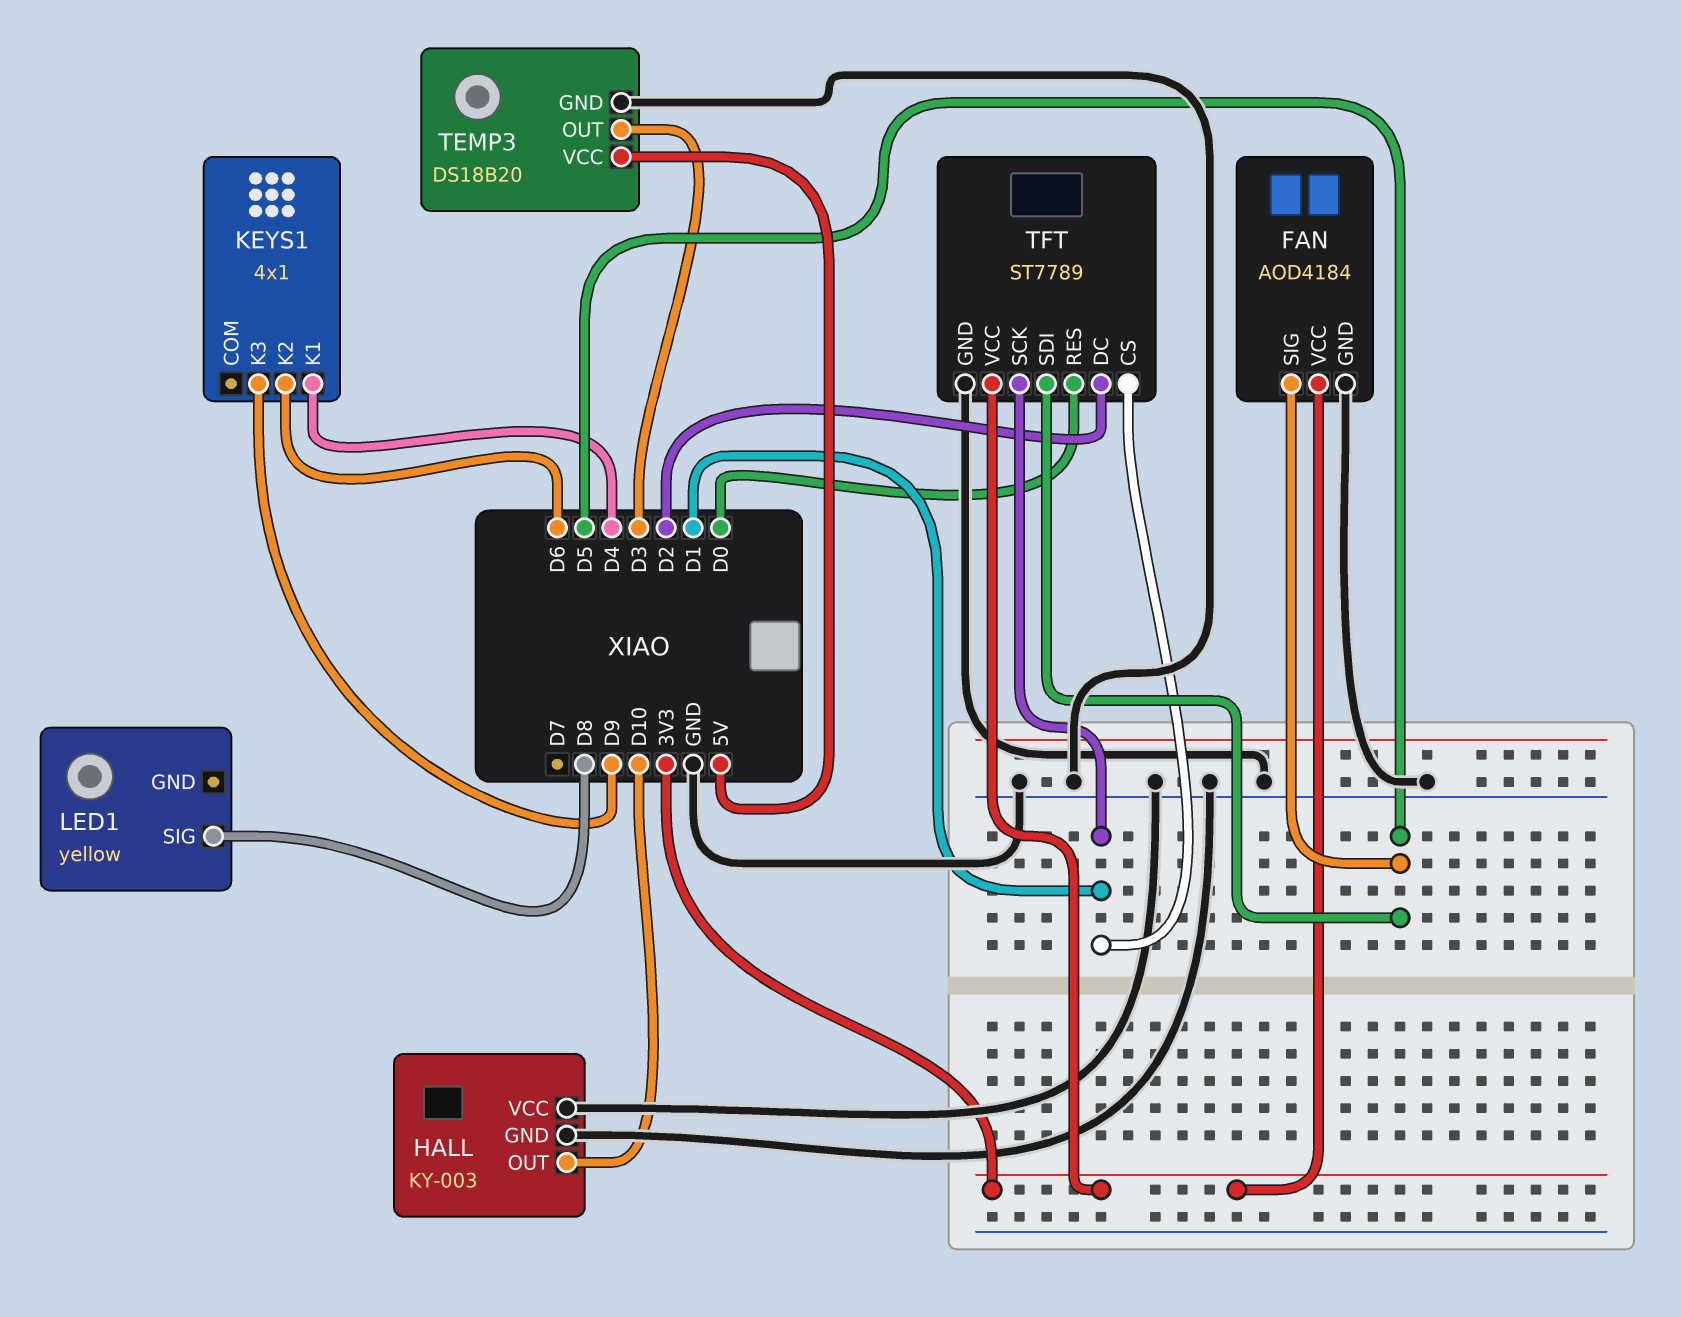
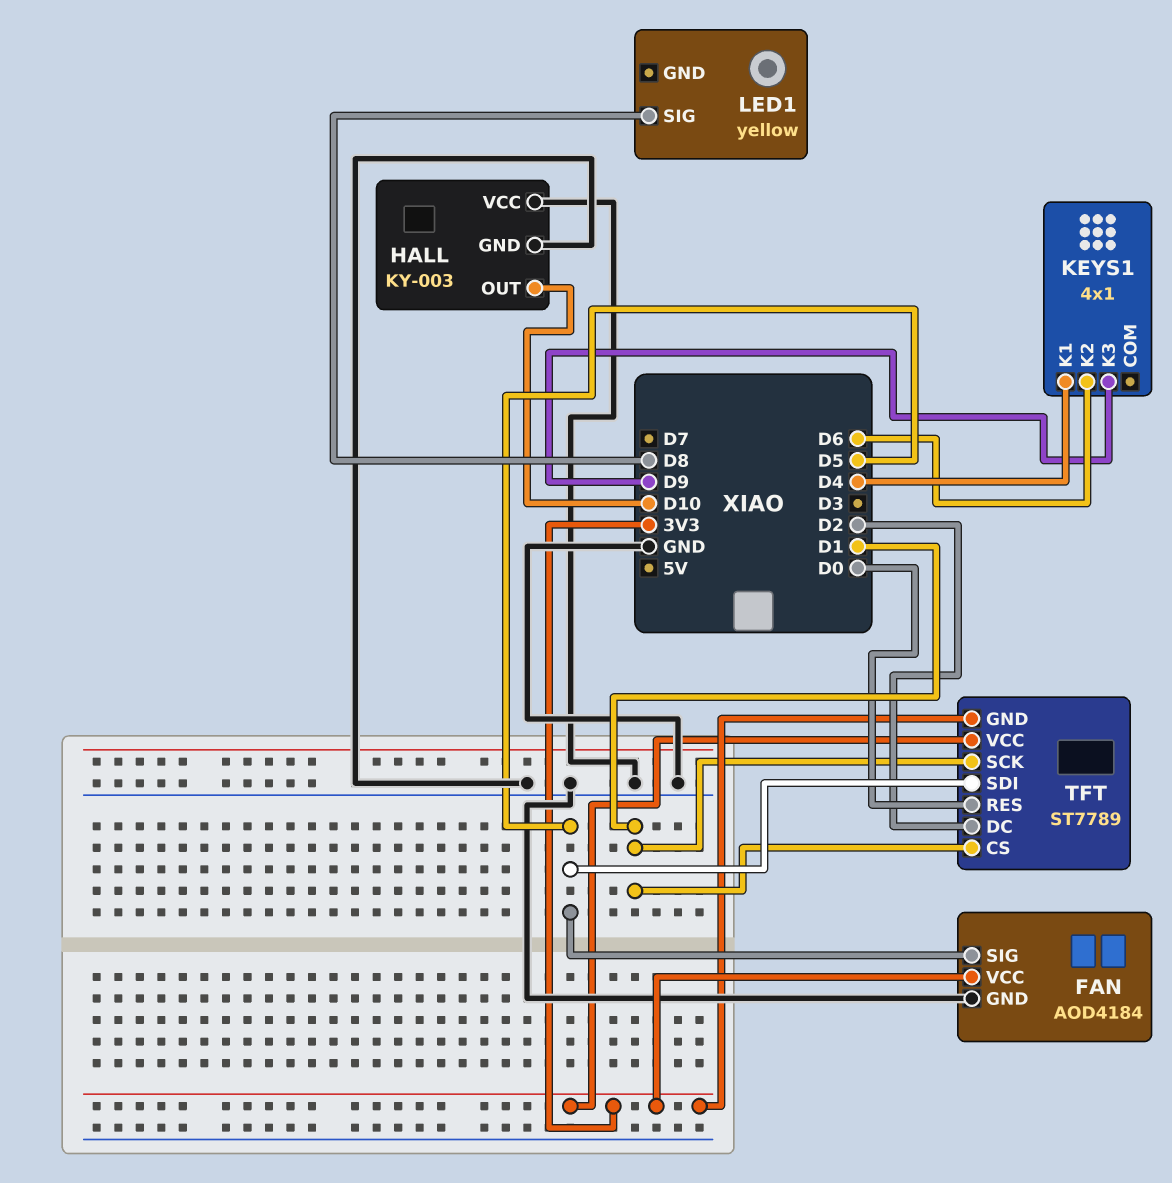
TEMP3: DS18B20 -> none
TEMP3 pin GND: GND -> none
TEMP3 pin OUT: D3 -> none
TEMP3 pin VCC: 5V -> none
TFT pin GND: GND -> 3V3

